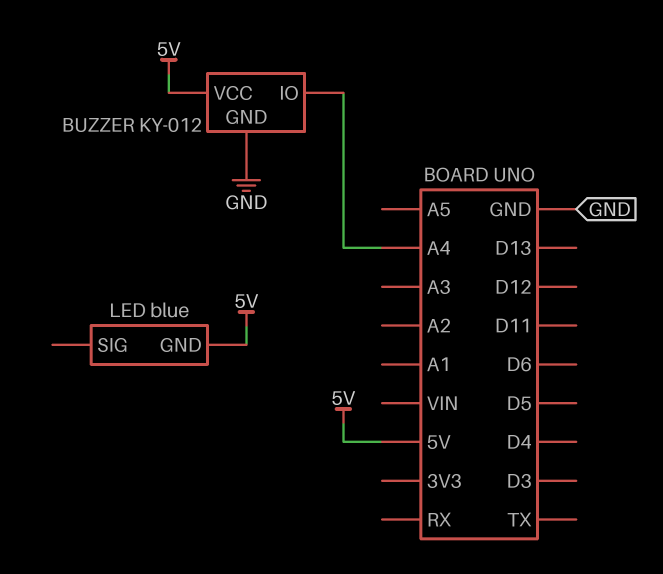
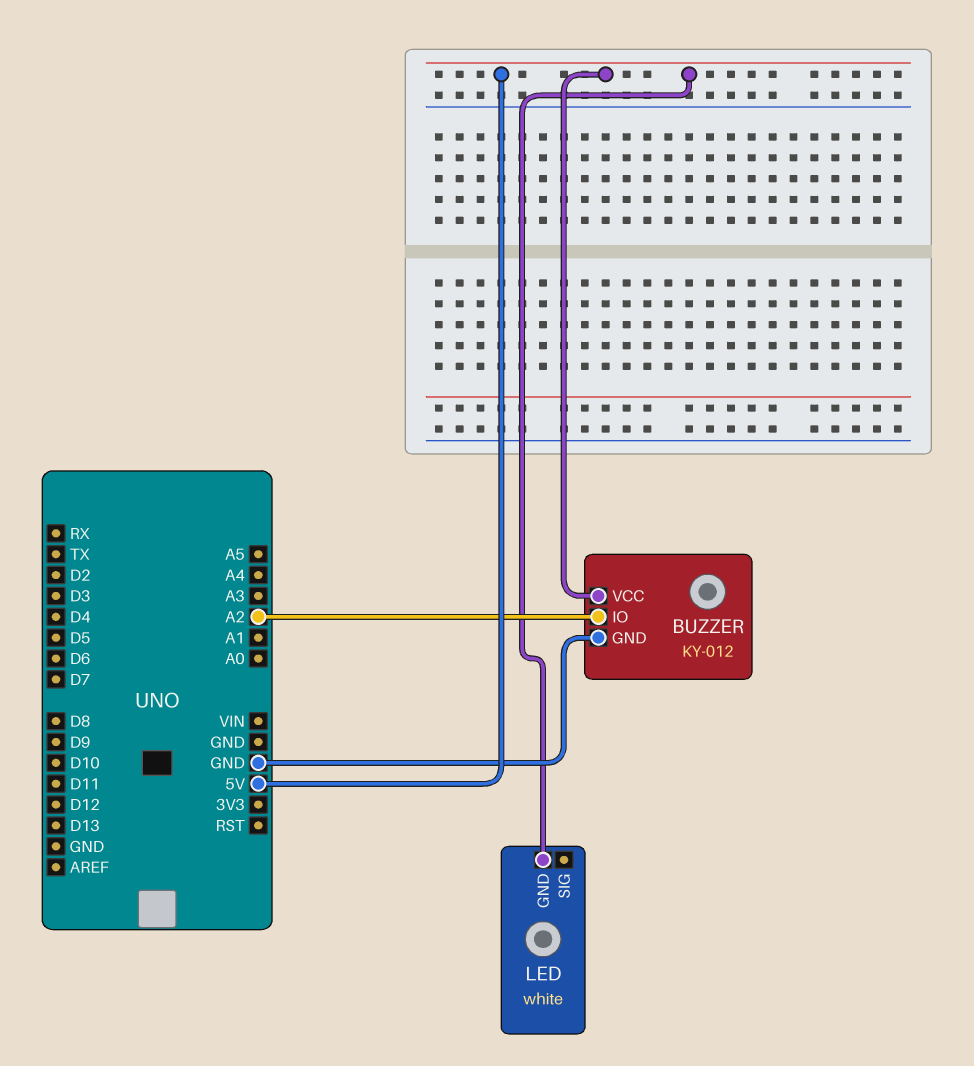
BUZZER pin IO: A4 -> A2
LED: blue -> white

